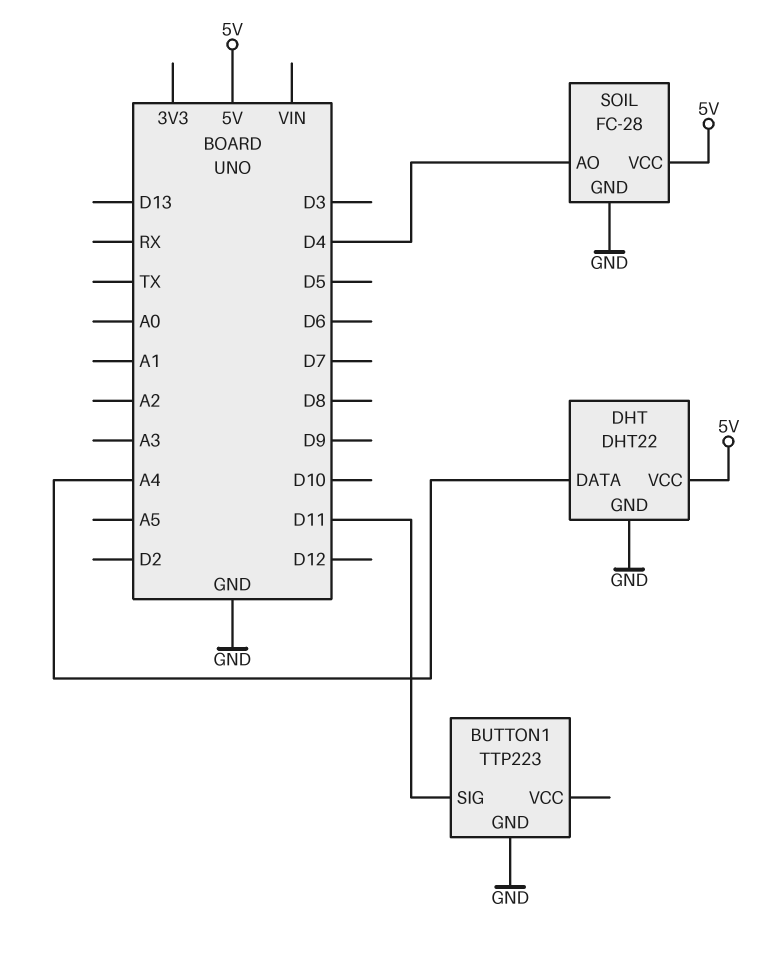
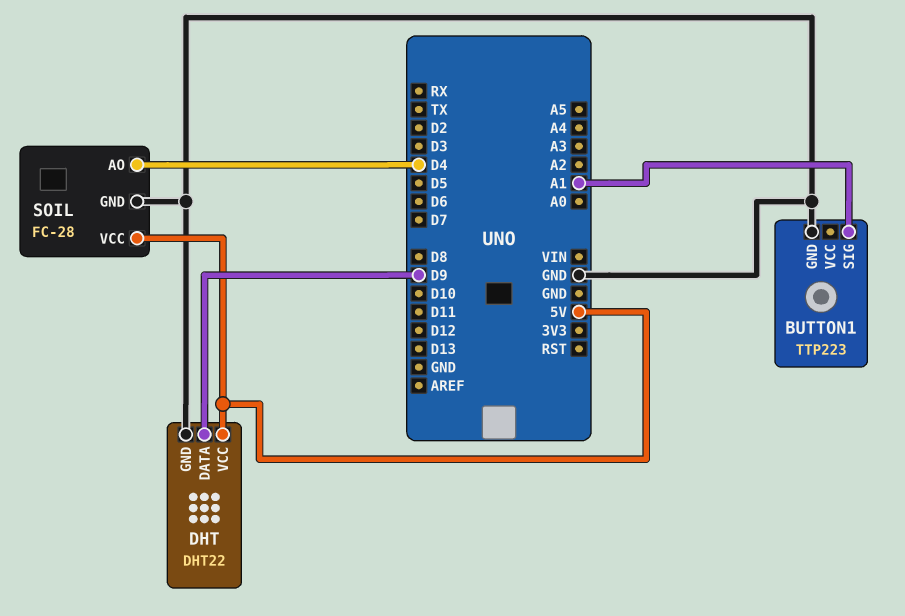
BUTTON1 pin SIG: D11 -> A1
DHT pin DATA: A4 -> D9

